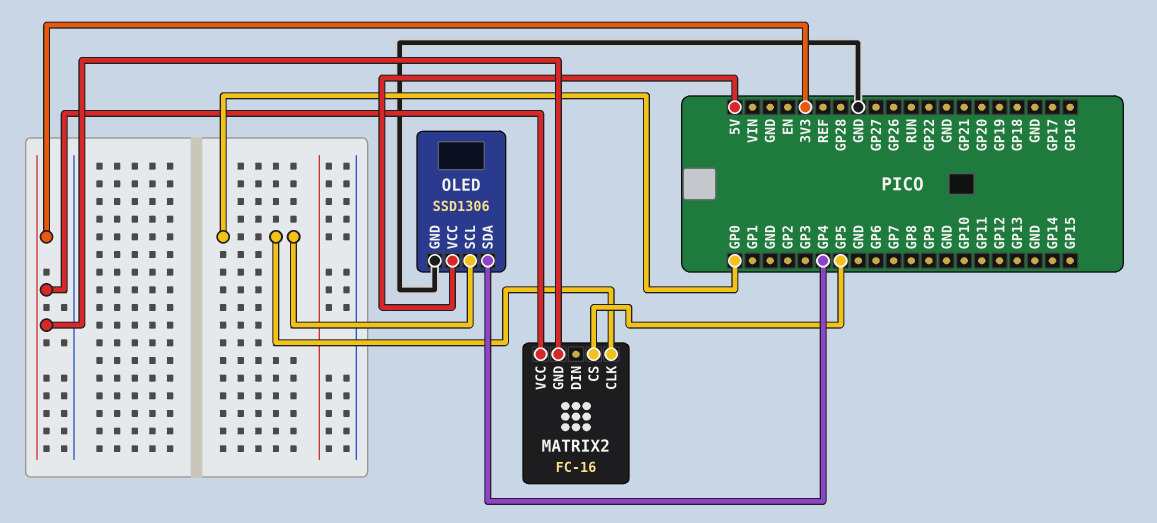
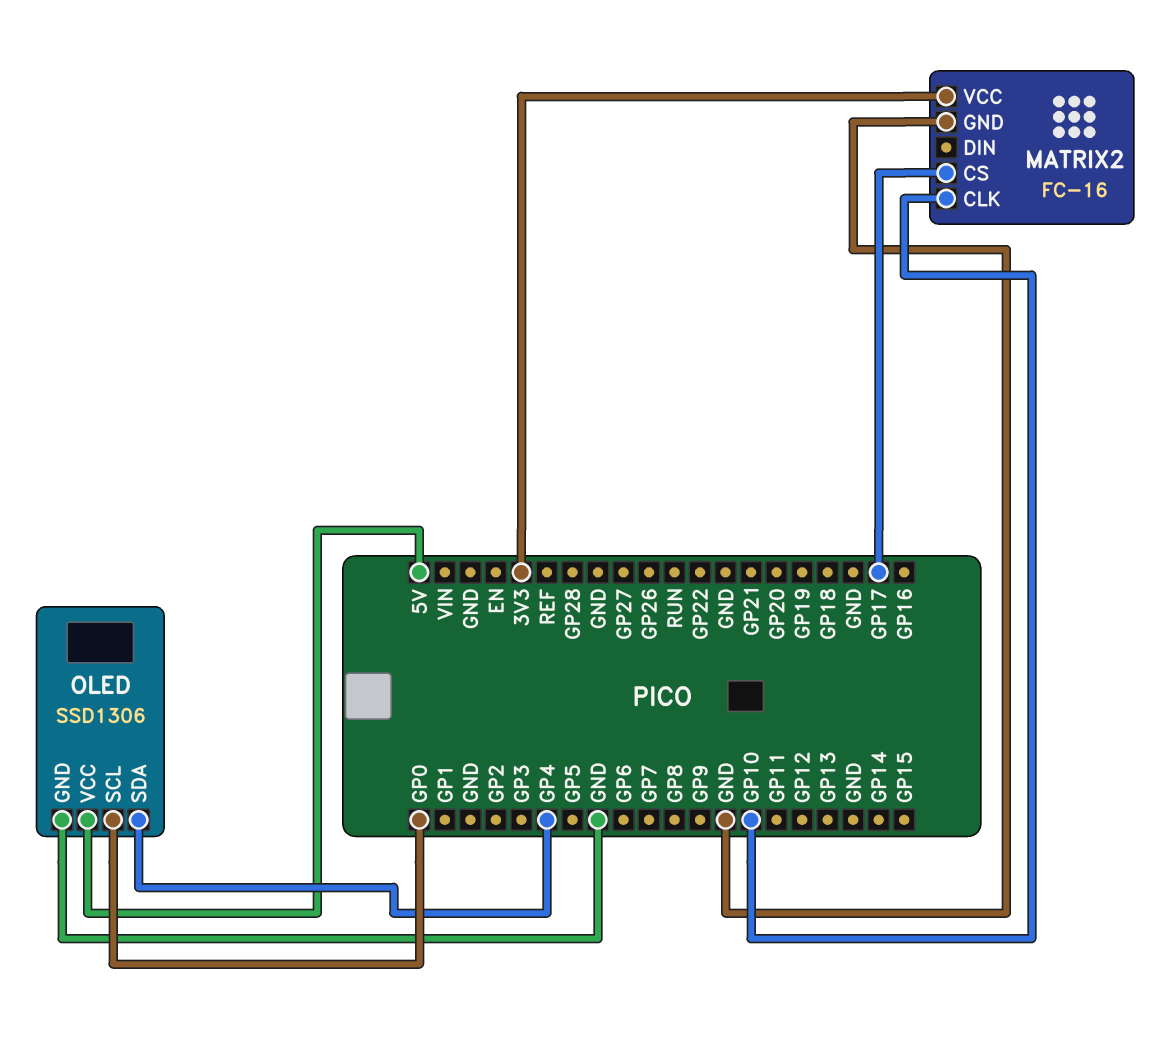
MATRIX2 pin CLK: GP0 -> GP10
MATRIX2 pin CS: GP5 -> GP17
MATRIX2 pin GND: 3V3 -> GND

